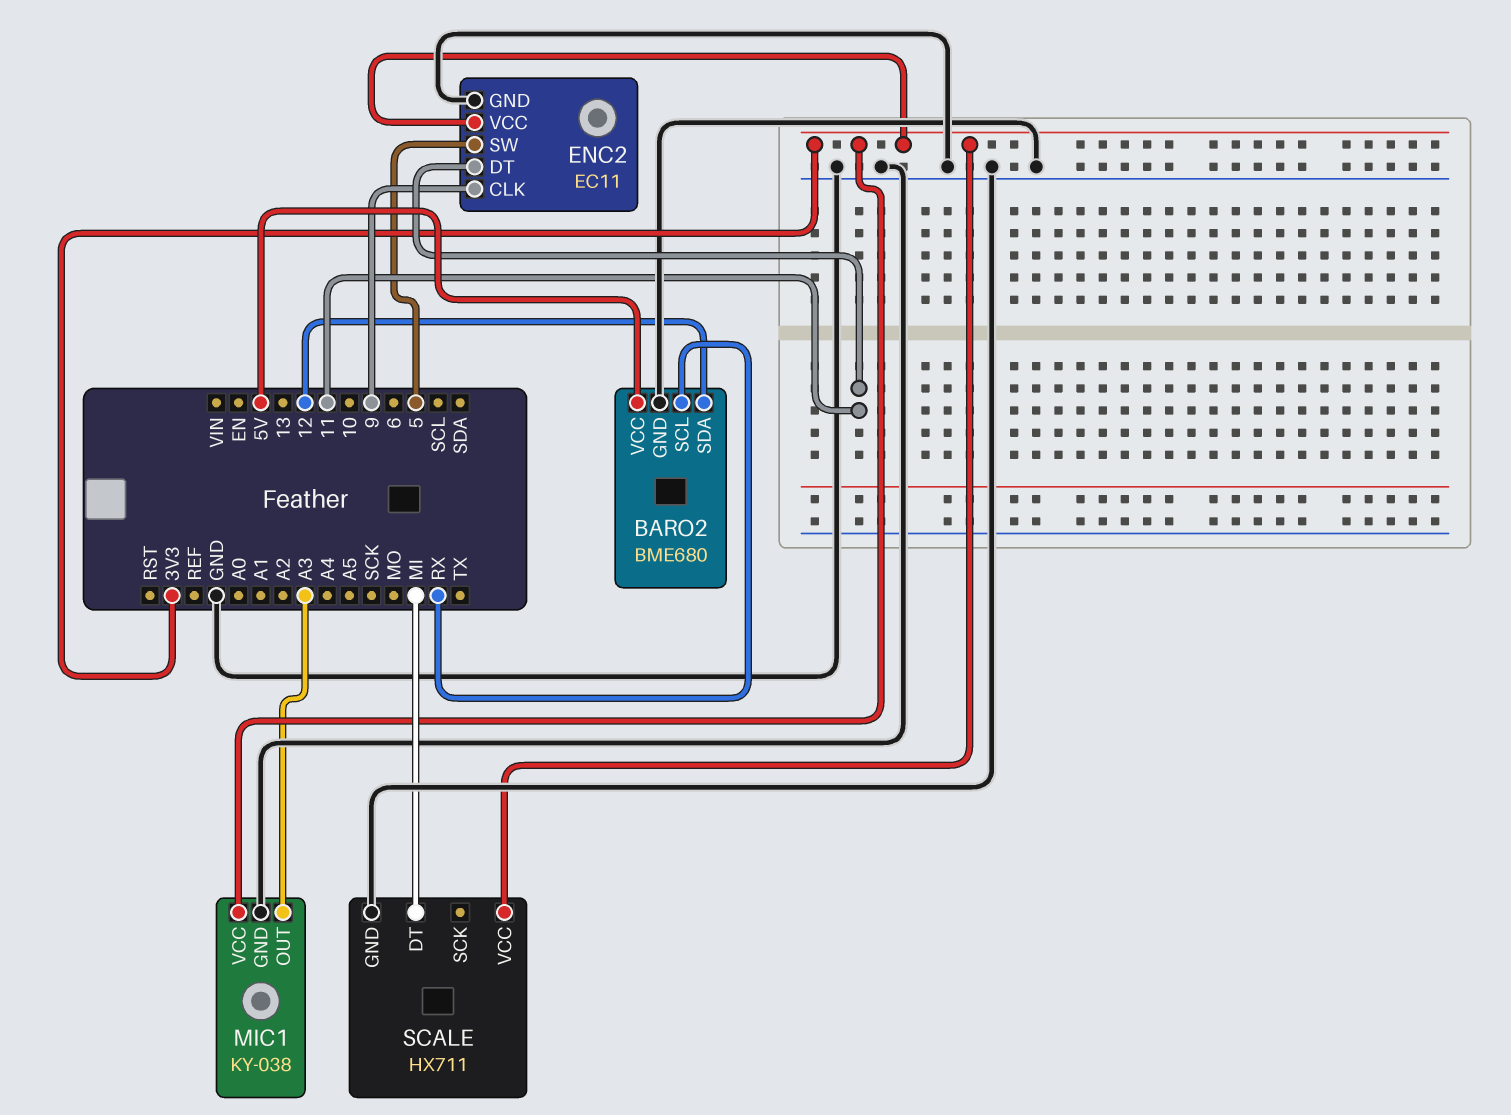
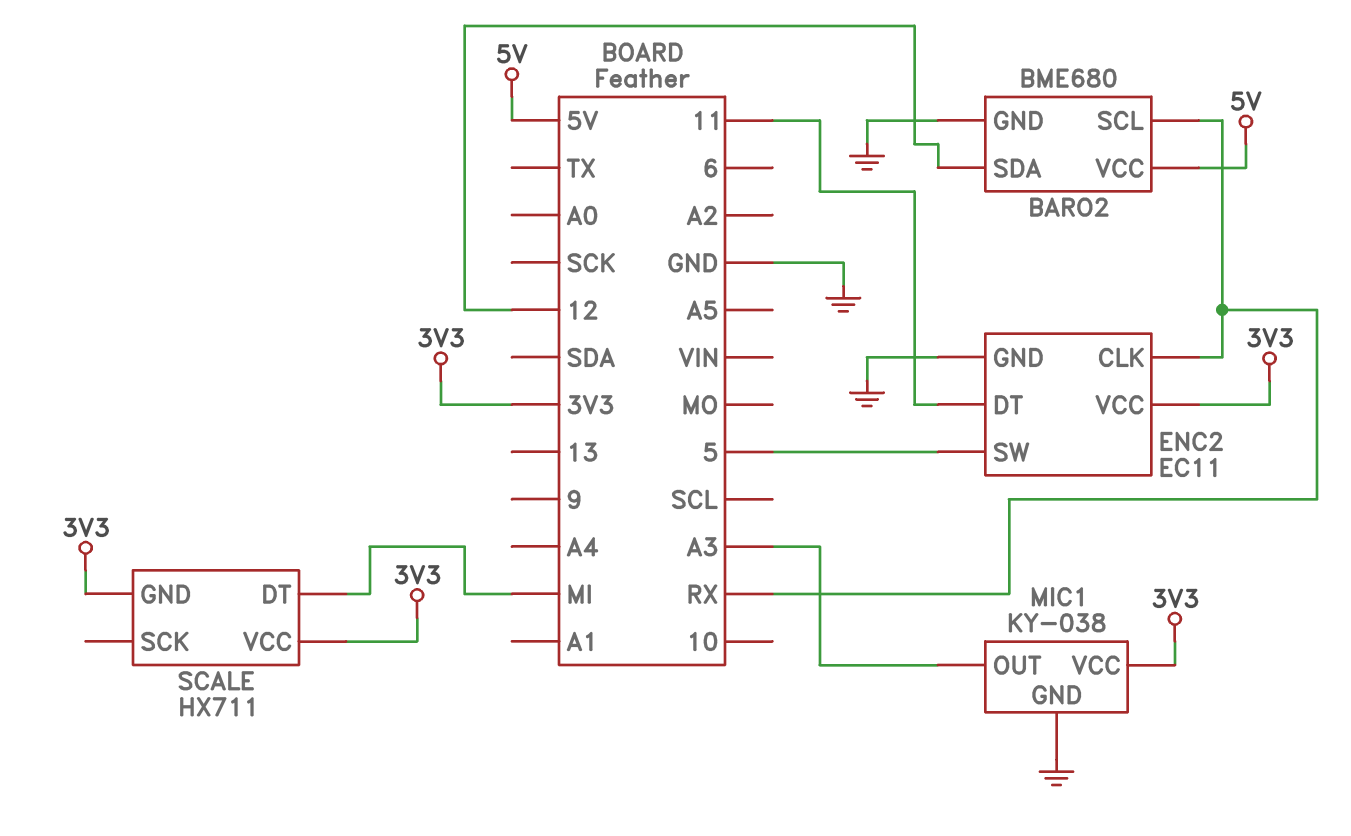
ENC2 pin CLK: 9 -> RX
SCALE pin GND: GND -> 3V3

